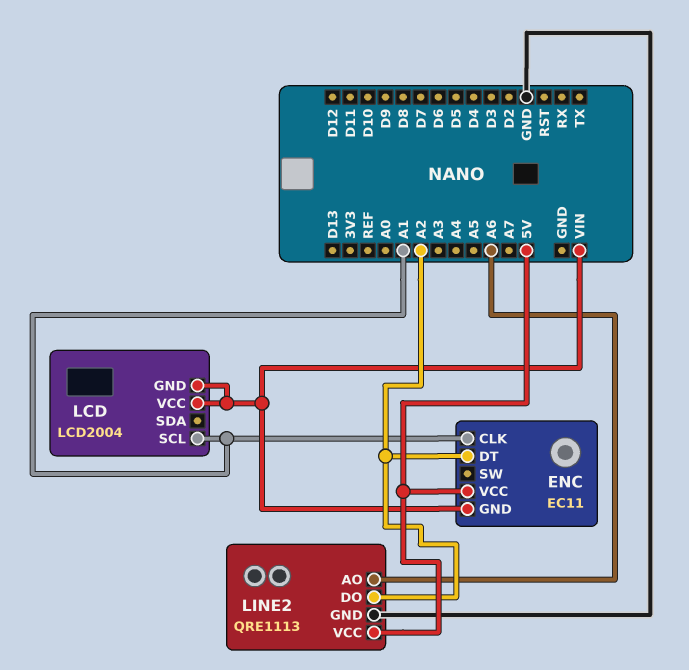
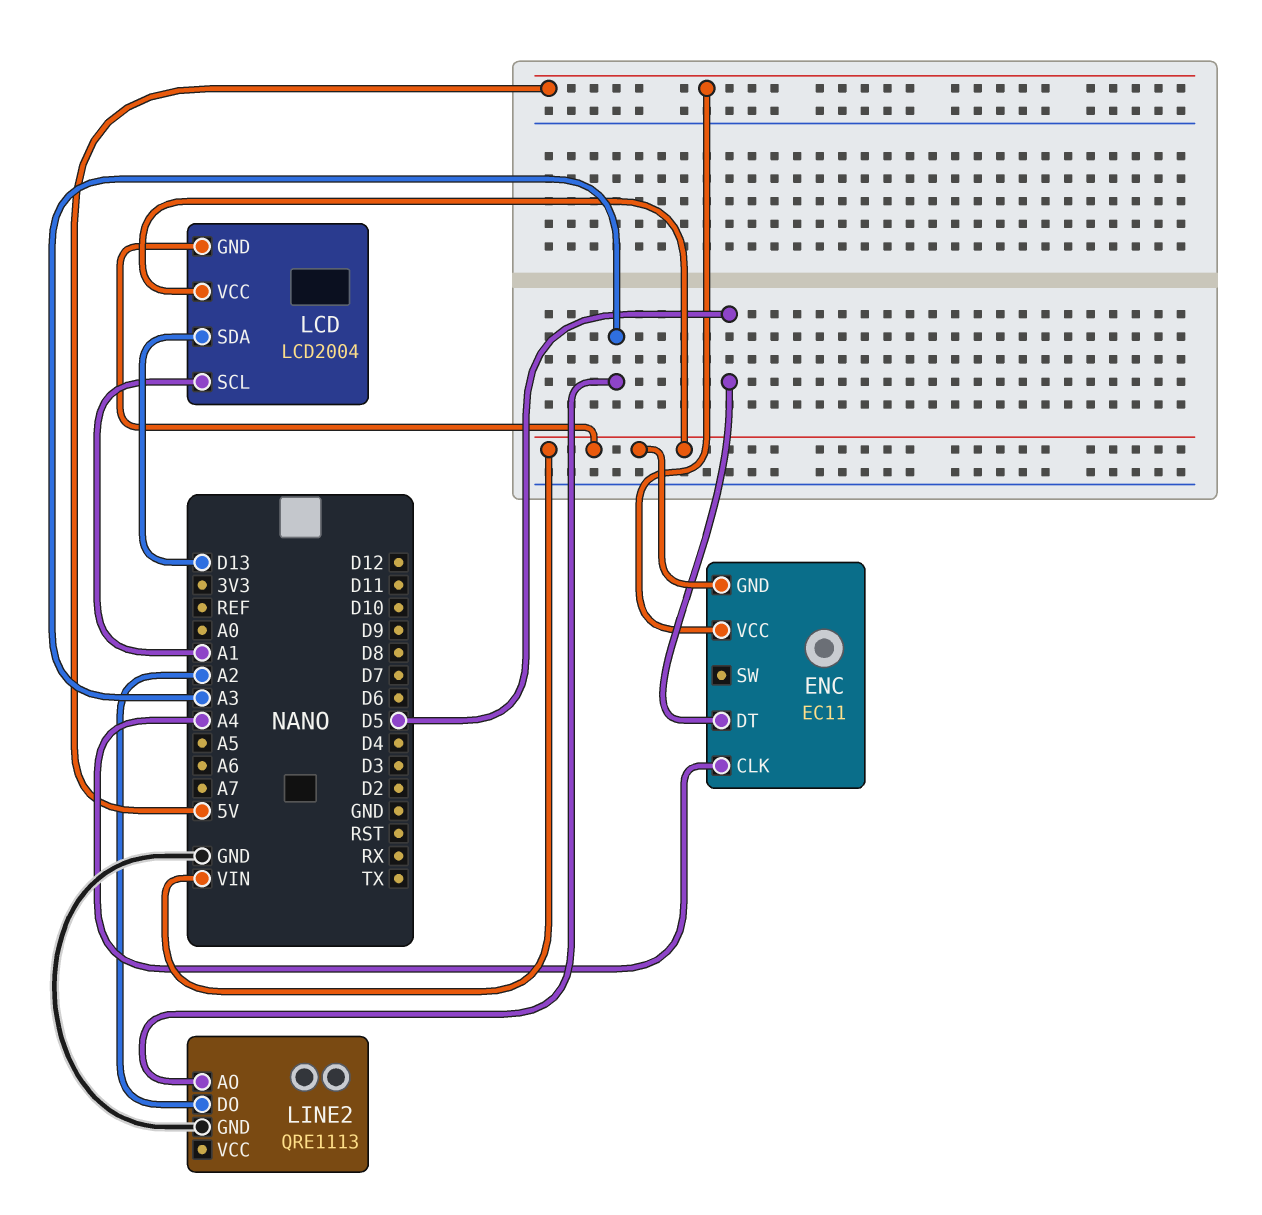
ENC pin CLK: A1 -> A4
ENC pin DT: A2 -> D5
LCD pin SDA: none -> D13
LINE2 pin AO: A6 -> A3
LINE2 pin VCC: 5V -> none

